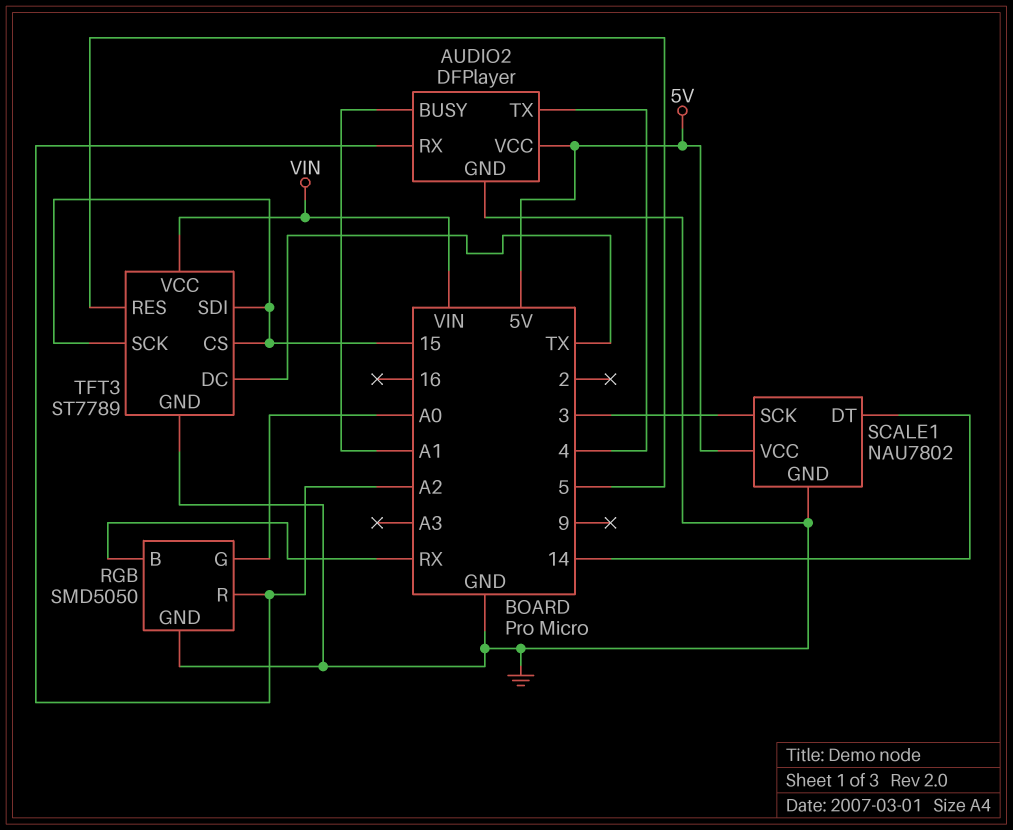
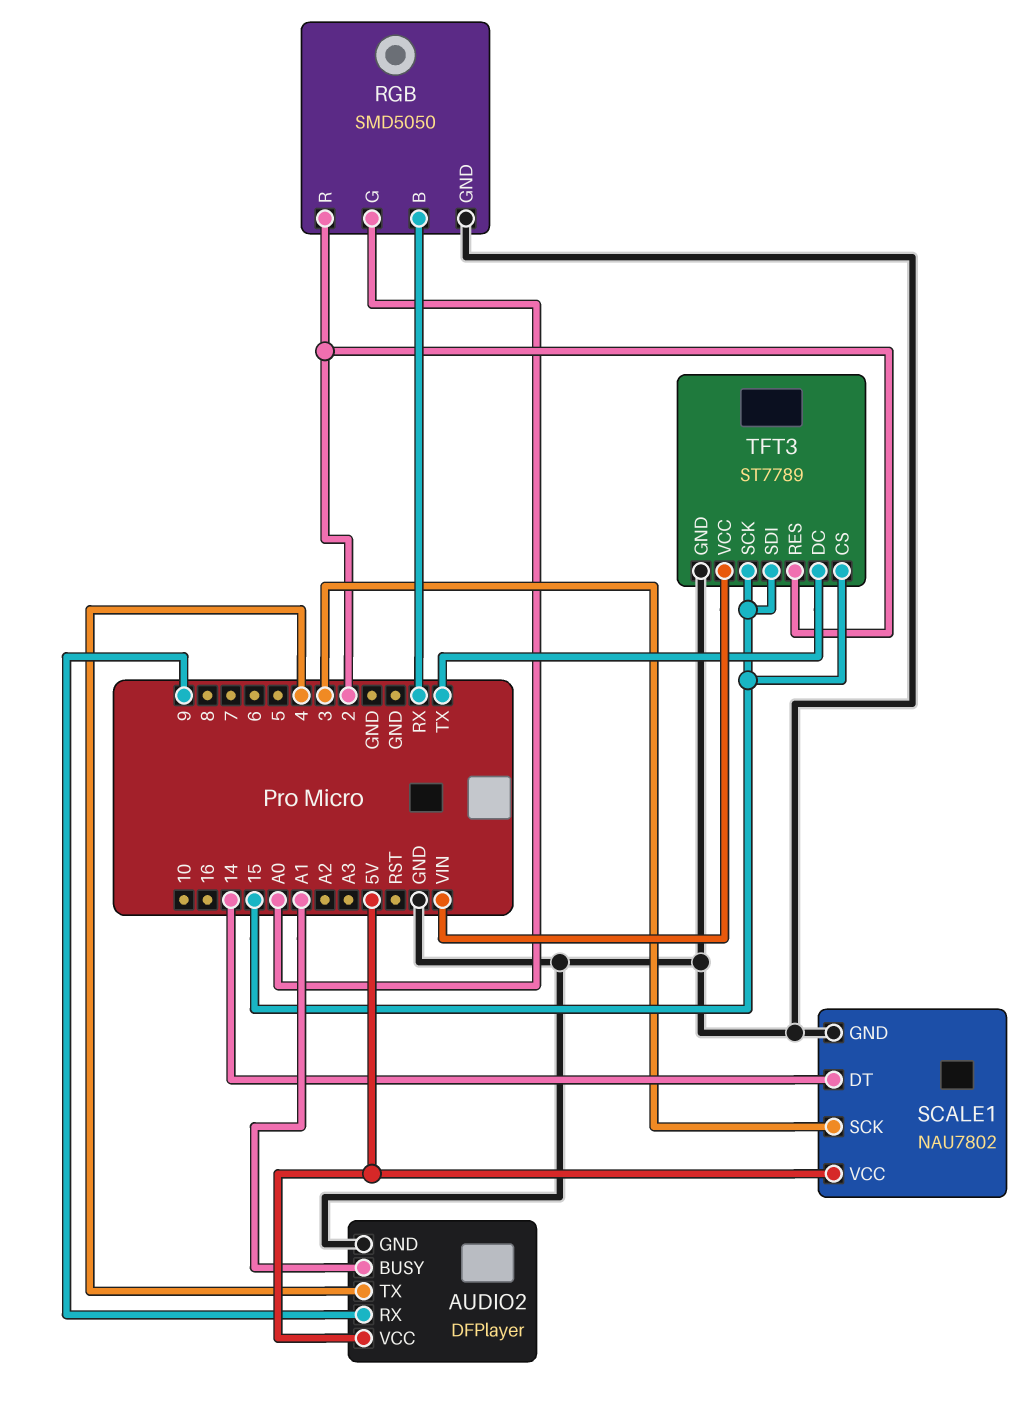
AUDIO2 pin RX: A2 -> 9
RGB pin R: A2 -> 2
TFT3 pin RES: 5 -> 2

